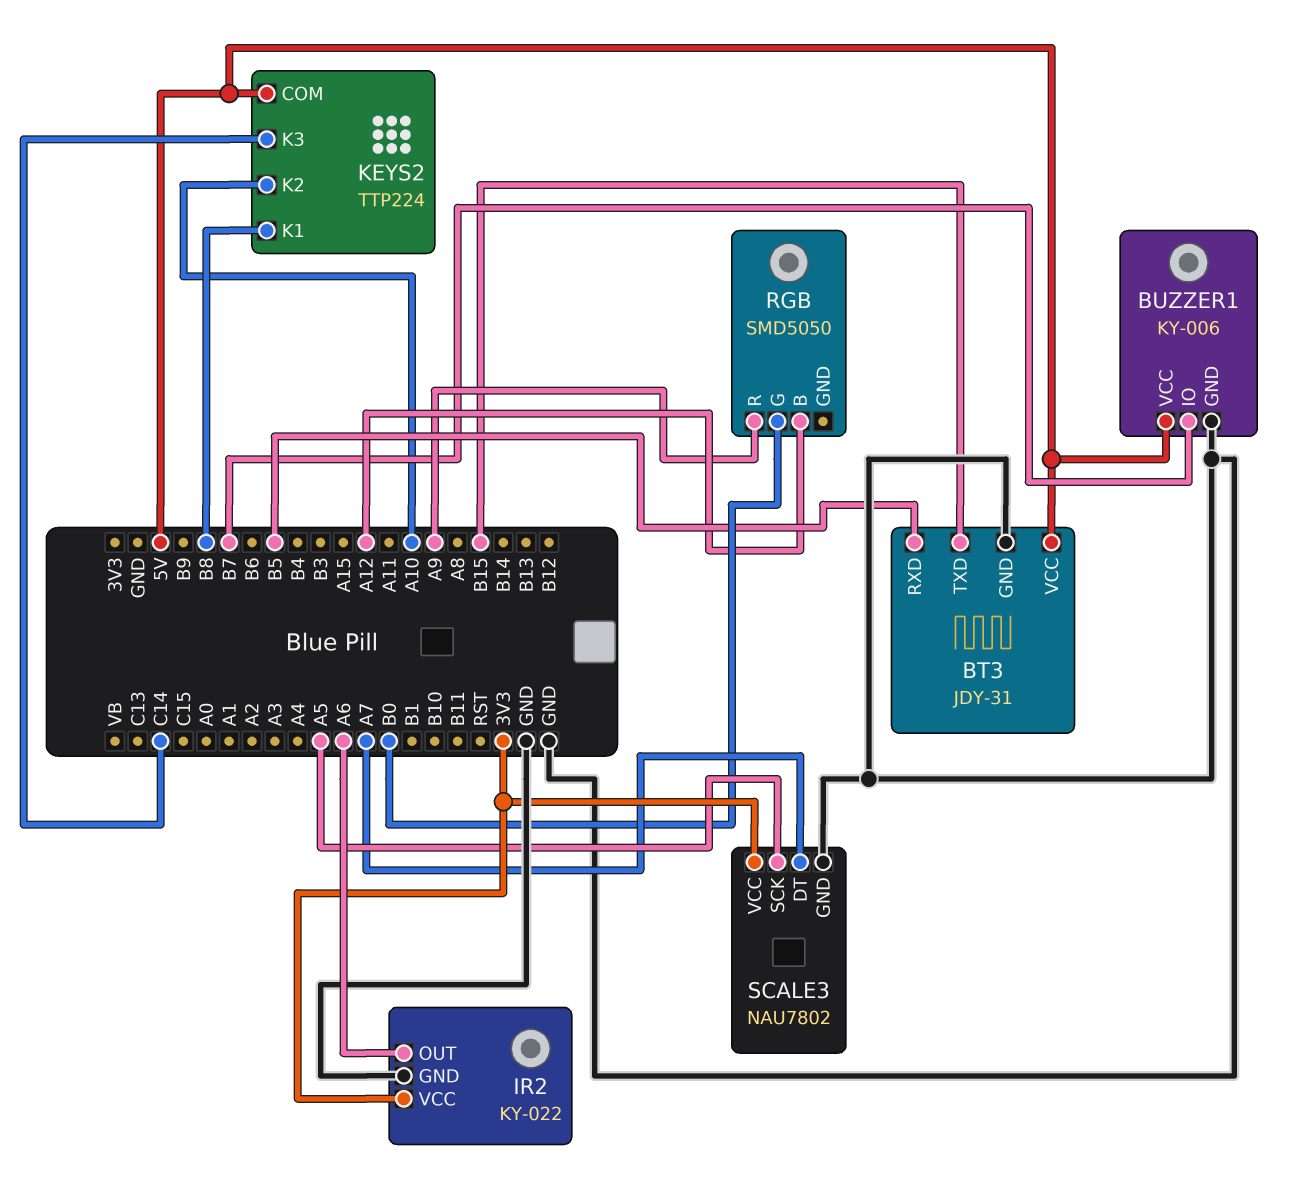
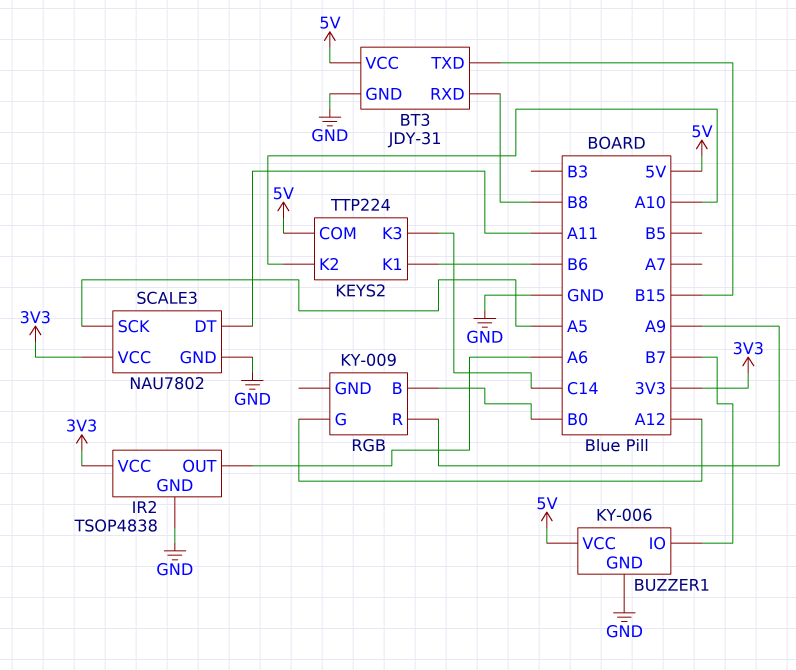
BT3 pin RXD: B5 -> B8
IR2: KY-022 -> TSOP4838
KEYS2 pin K1: B8 -> B6
RGB: SMD5050 -> KY-009
RGB pin B: A12 -> B0
RGB pin G: B0 -> A12
SCALE3 pin DT: A7 -> A11

